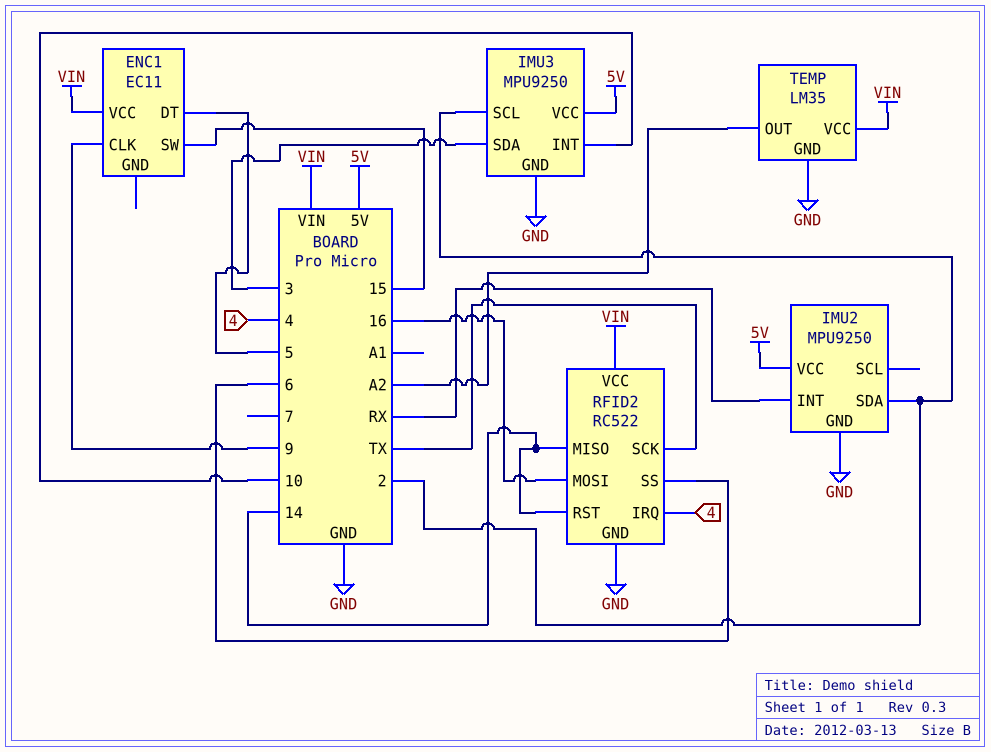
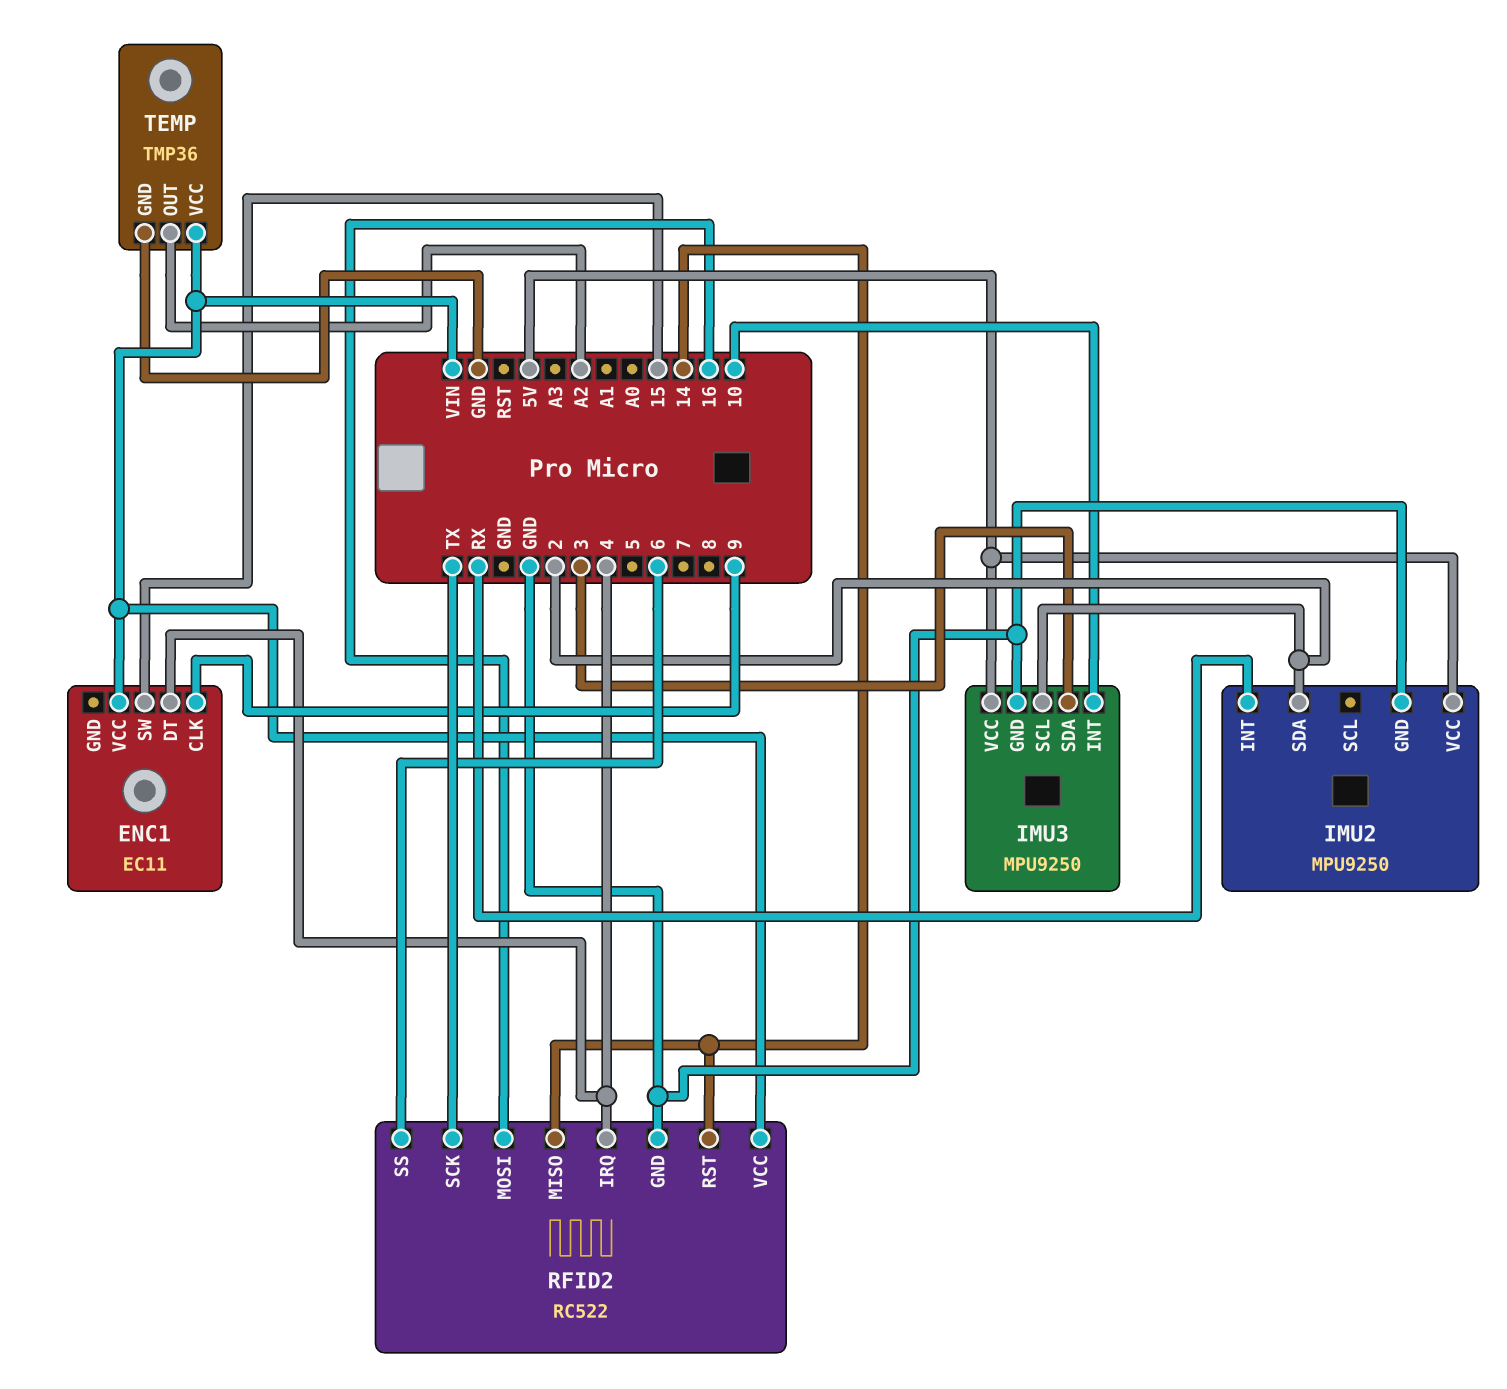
ENC1 pin DT: 5 -> 4
TEMP: LM35 -> TMP36

